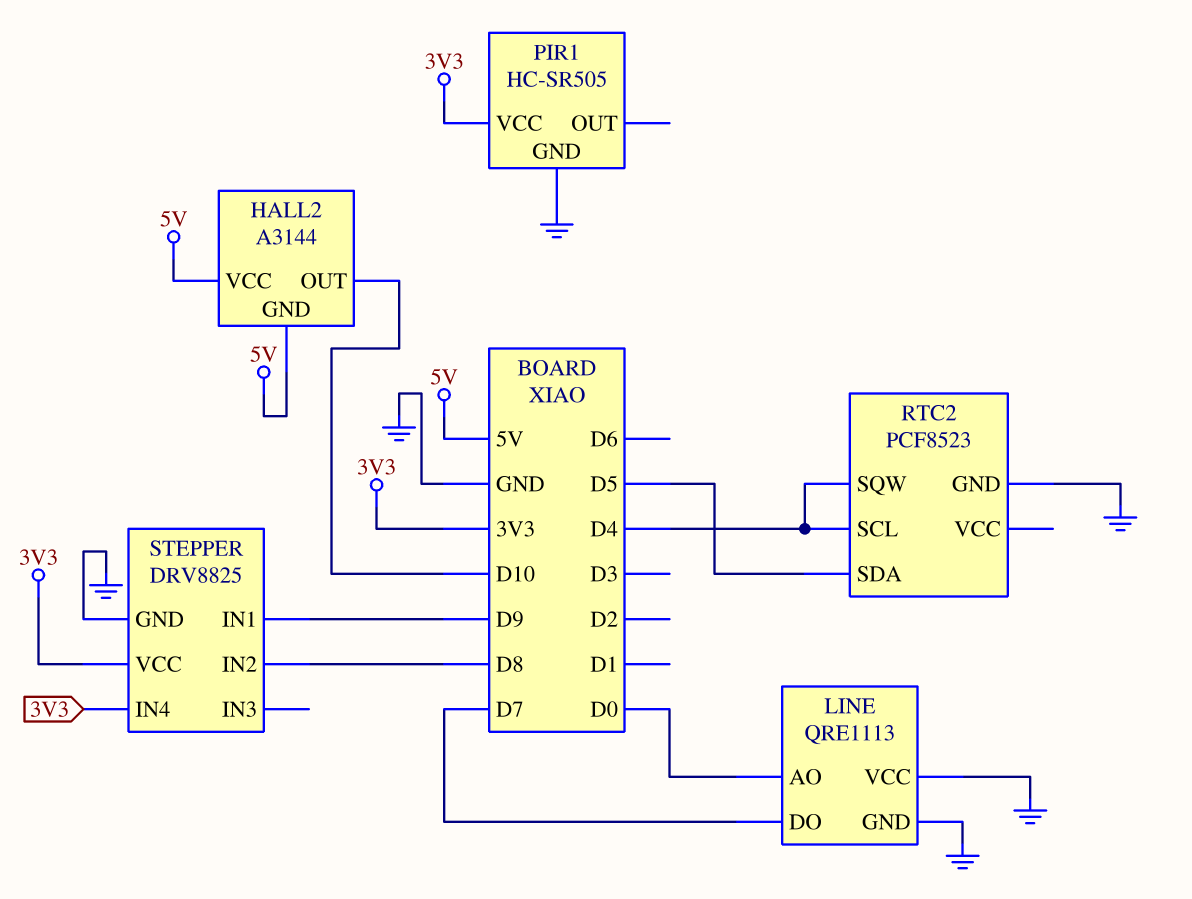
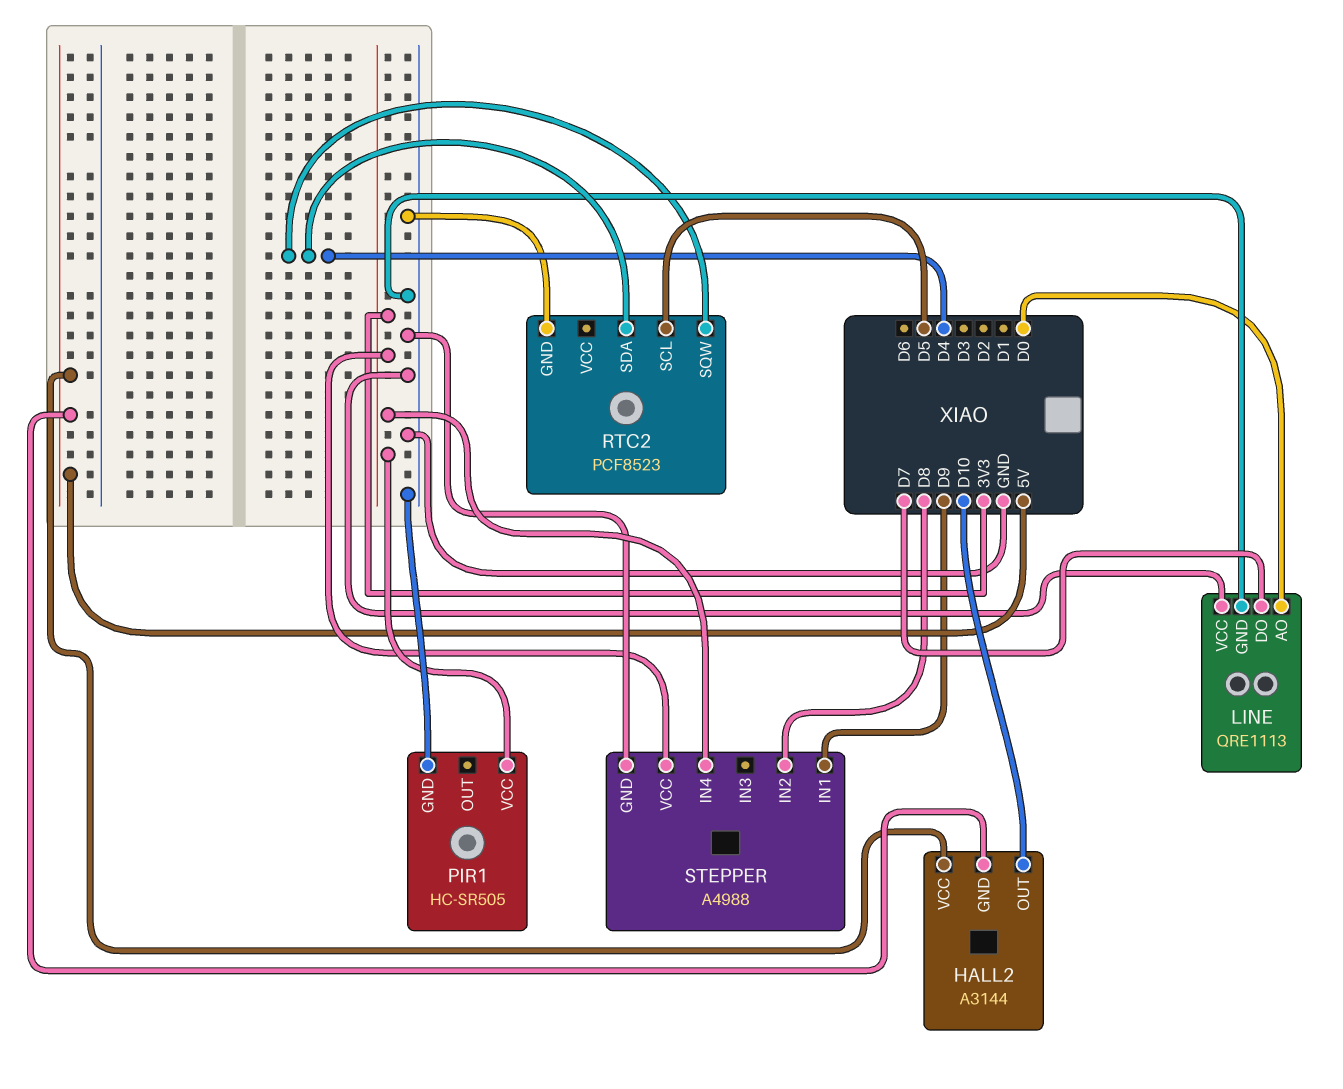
RTC2 pin SCL: D4 -> D5
RTC2 pin SDA: D5 -> D4
STEPPER: DRV8825 -> A4988

